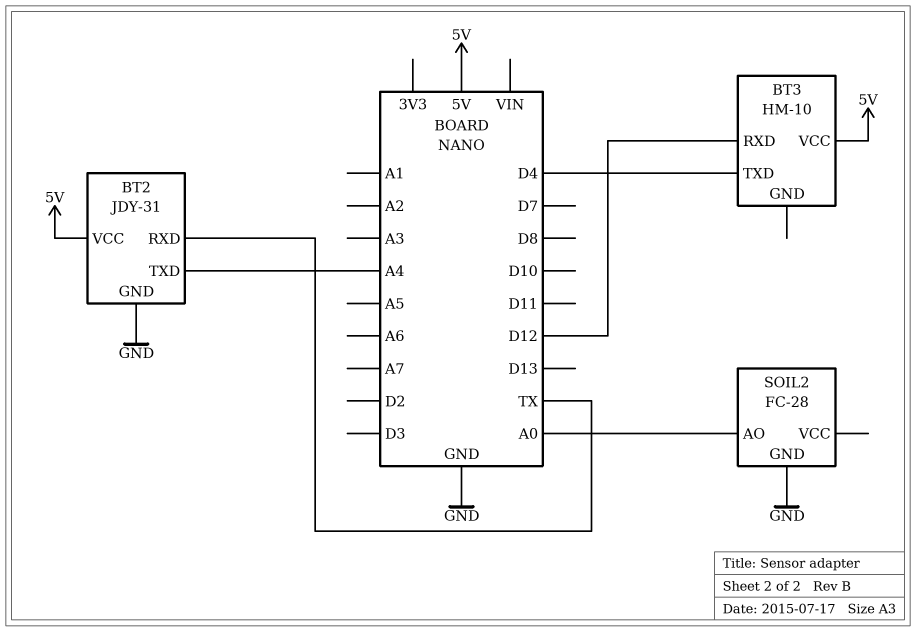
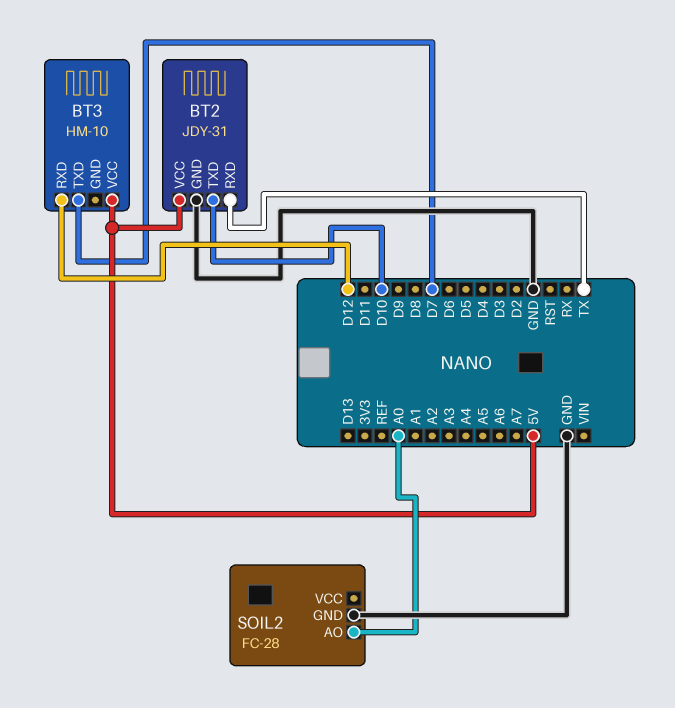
BT2 pin TXD: A4 -> D10
BT3 pin TXD: D4 -> D7

